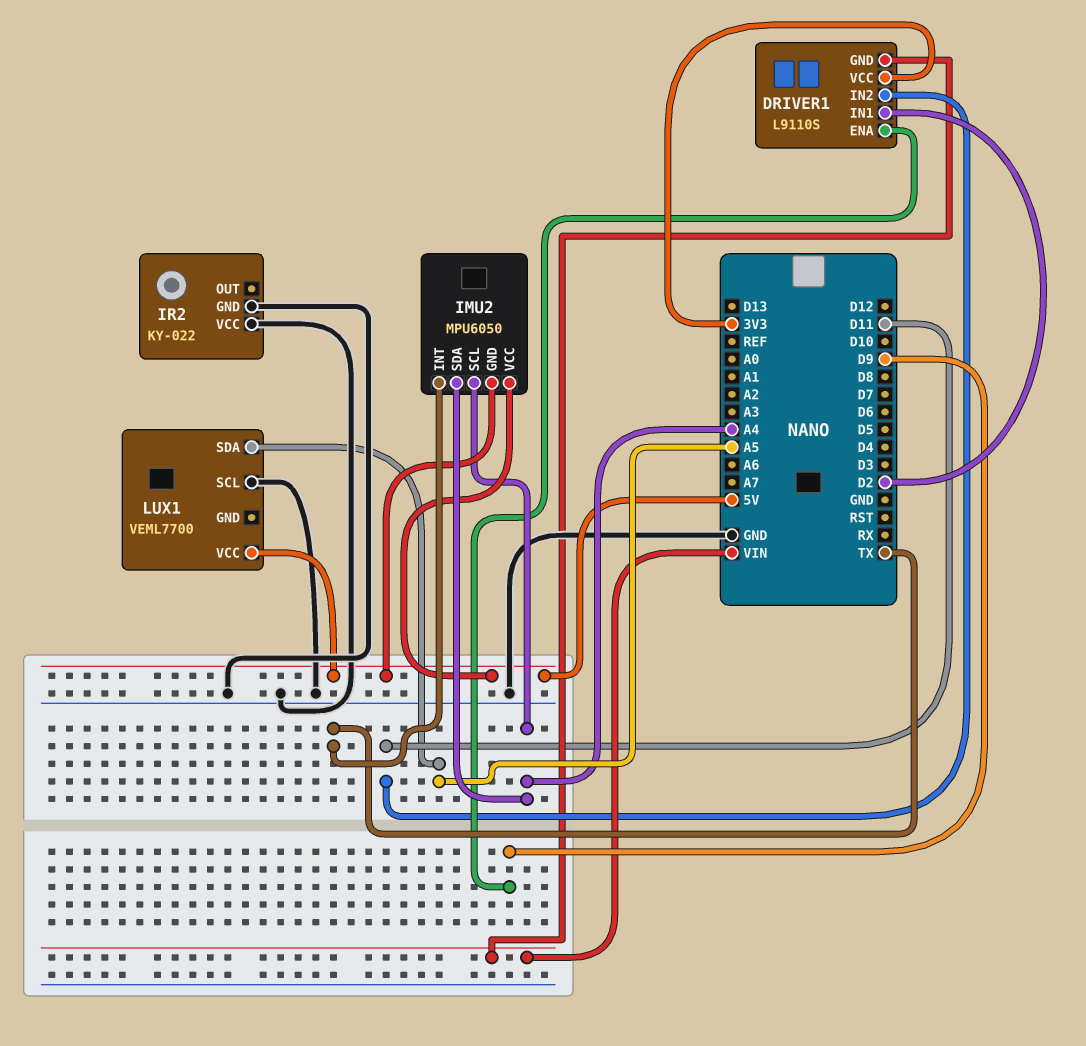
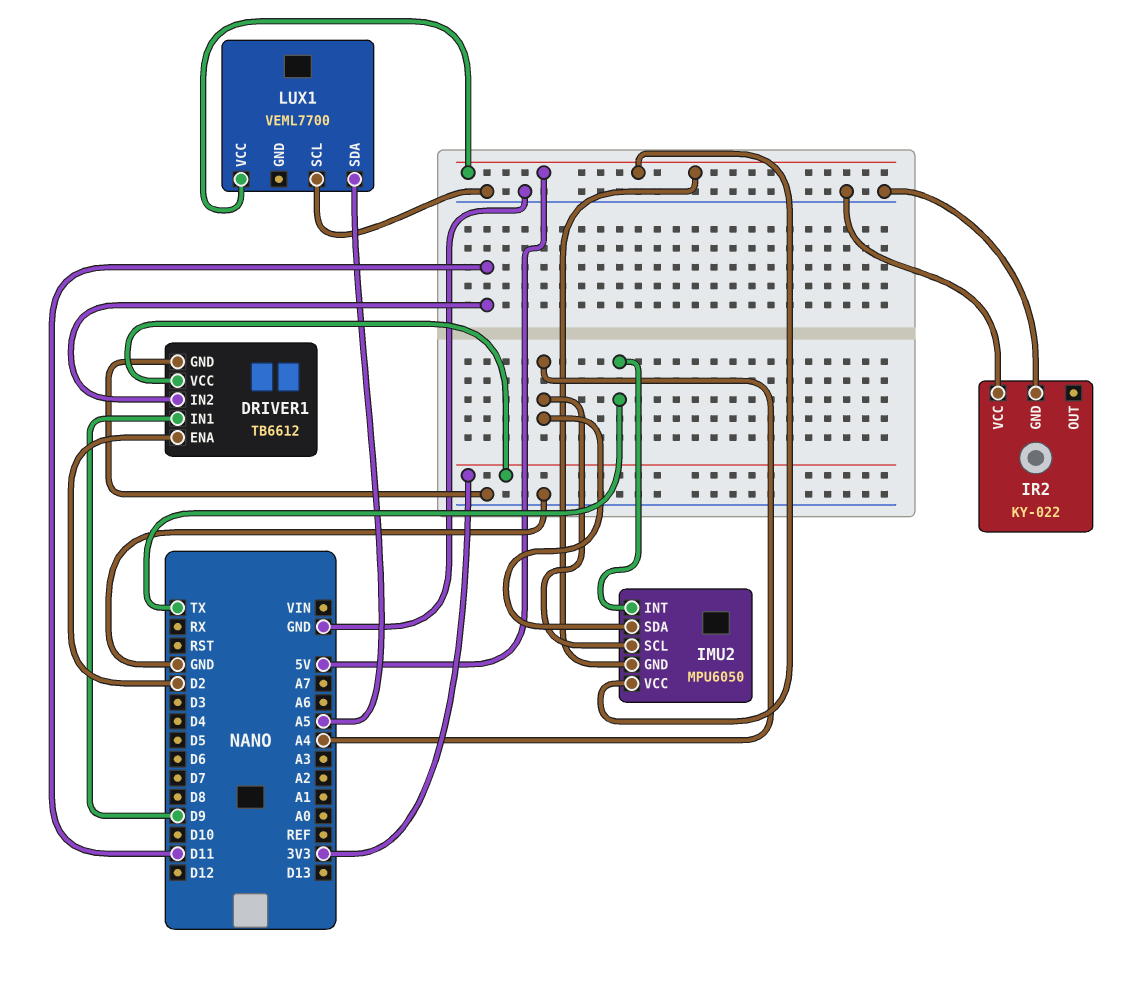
DRIVER1: L9110S -> TB6612
DRIVER1 pin ENA: D9 -> D2
DRIVER1 pin GND: VIN -> GND
DRIVER1 pin IN1: D2 -> D9

